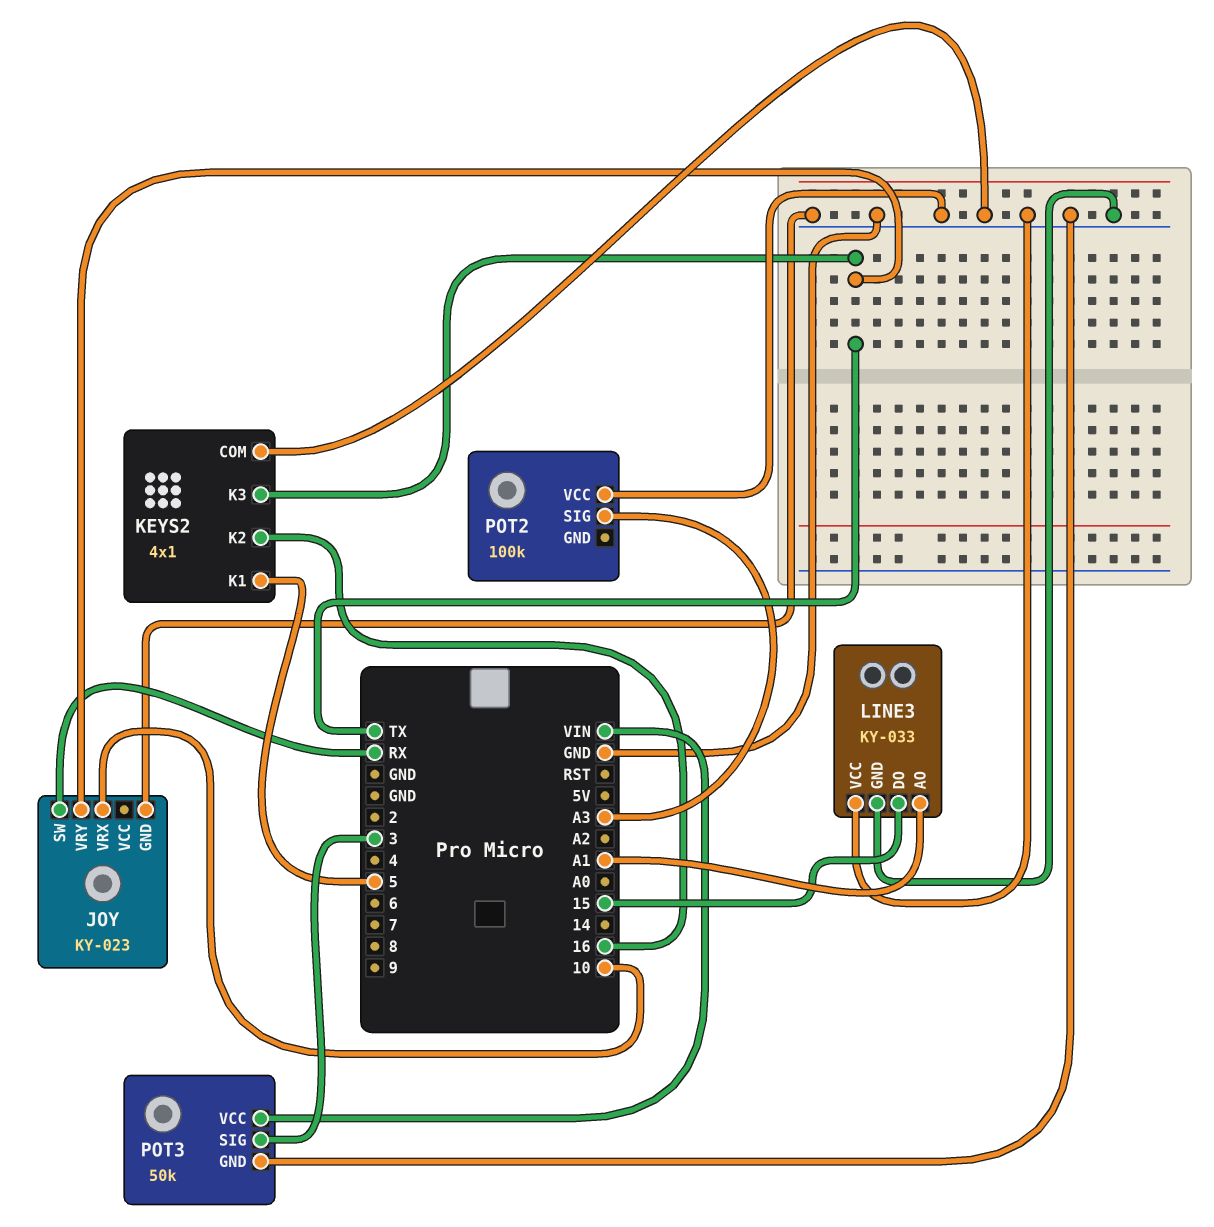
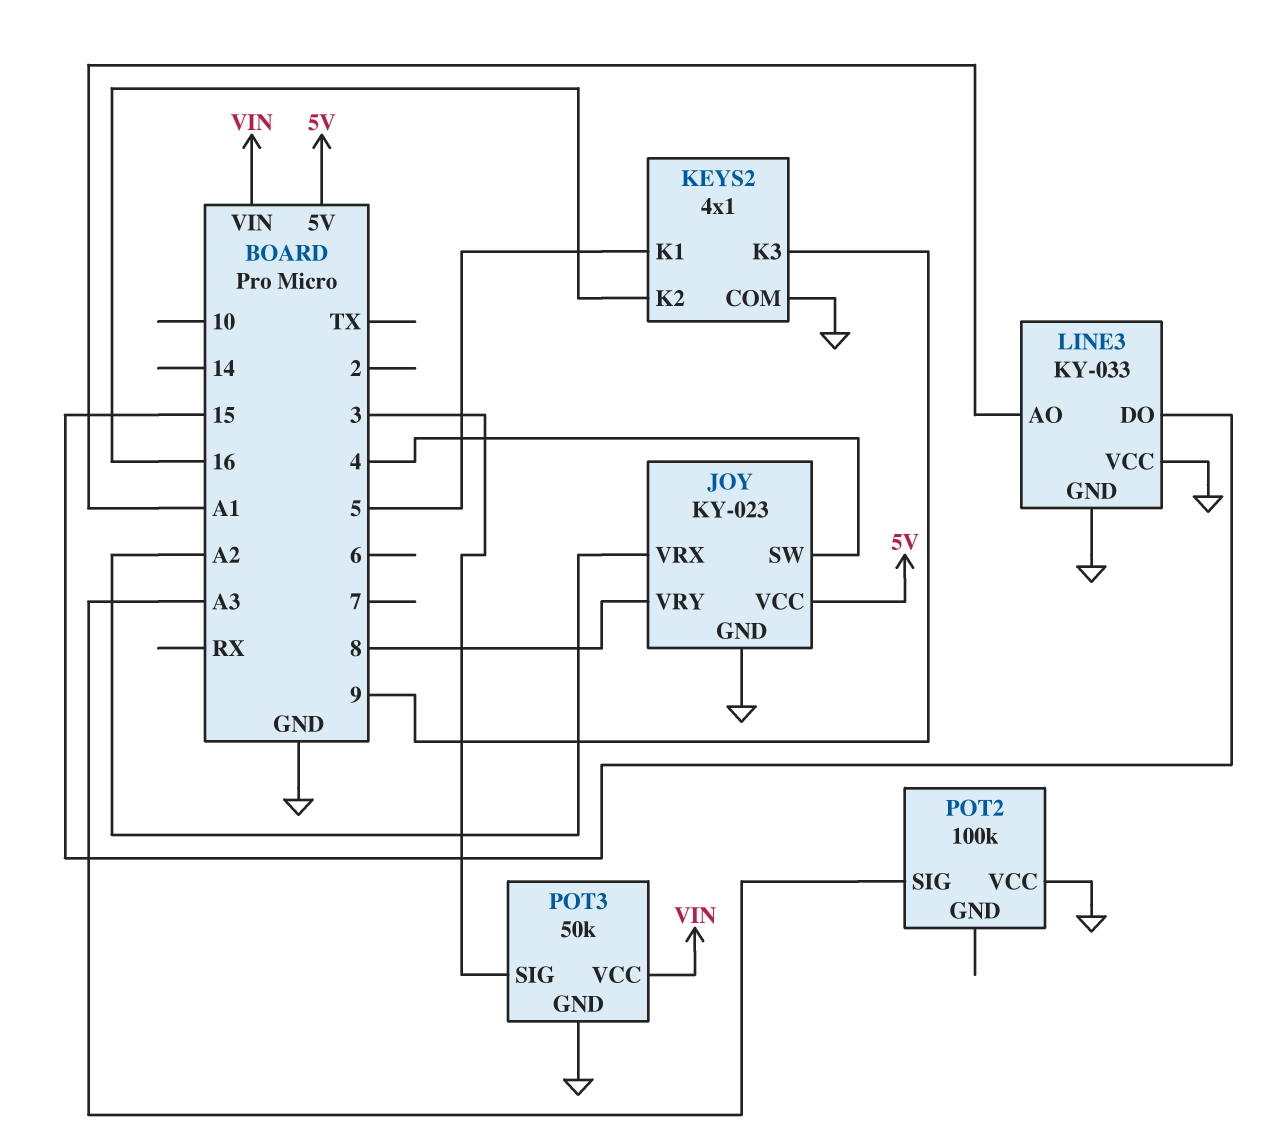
JOY pin SW: RX -> 4
JOY pin VCC: none -> 5V
JOY pin VRX: 10 -> A2
JOY pin VRY: TX -> 8
KEYS2 pin K3: TX -> 9

